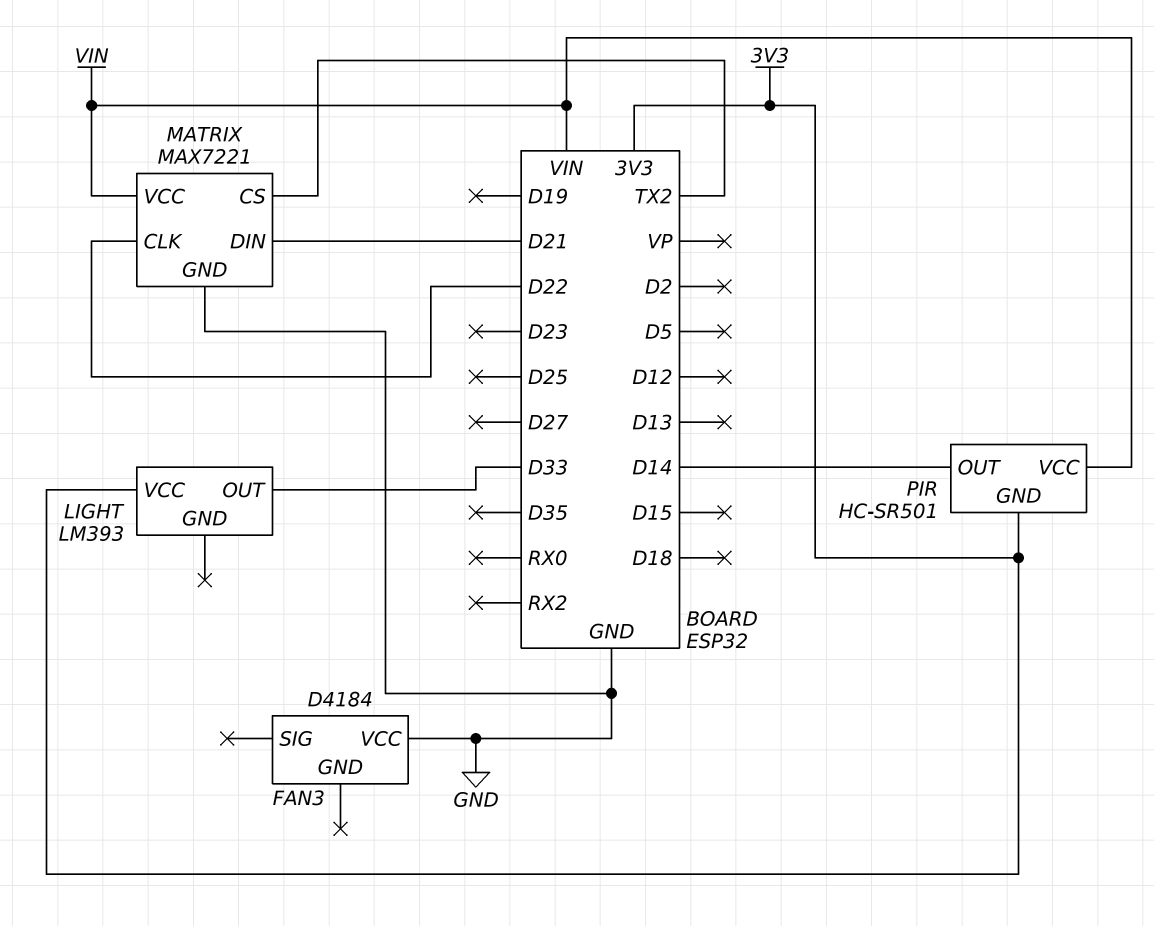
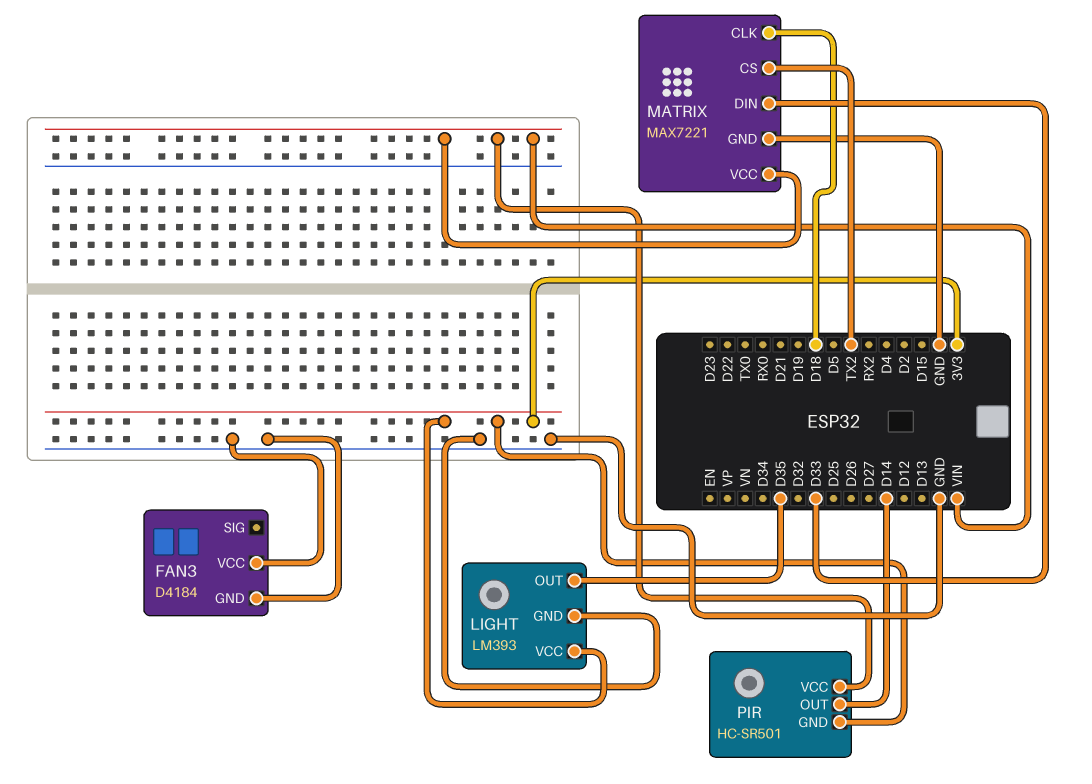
FAN3 pin GND: none -> GND
LIGHT pin GND: none -> GND
LIGHT pin OUT: D33 -> D35
MATRIX pin CLK: D22 -> D18
MATRIX pin DIN: D21 -> D33

